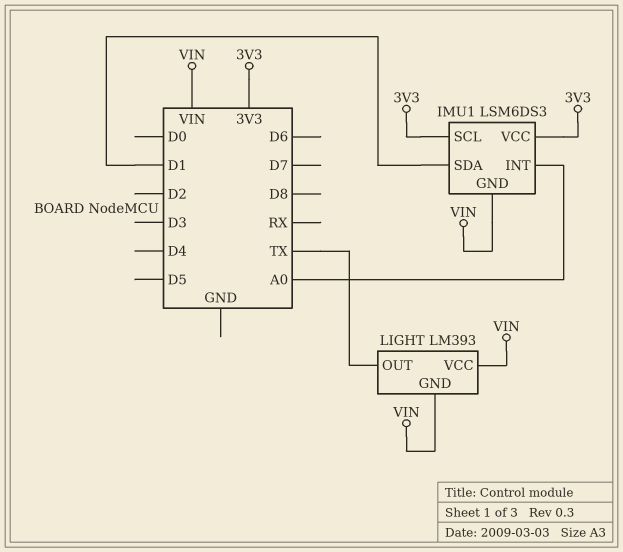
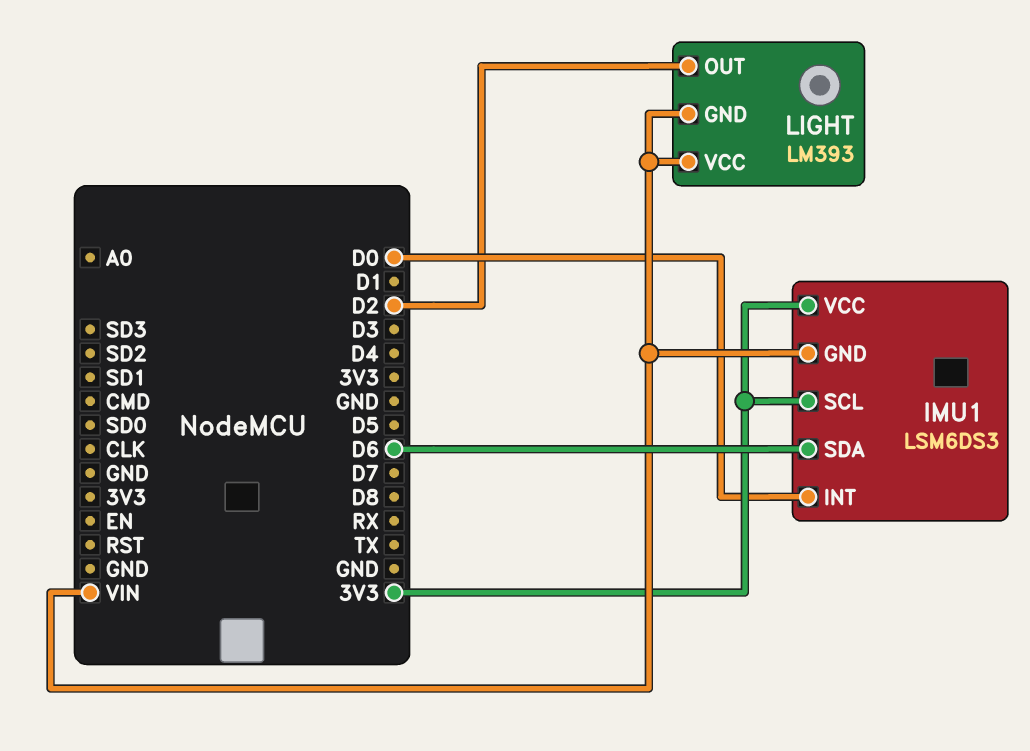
IMU1 pin INT: A0 -> D0
IMU1 pin SDA: D1 -> D6
LIGHT pin OUT: TX -> D2

